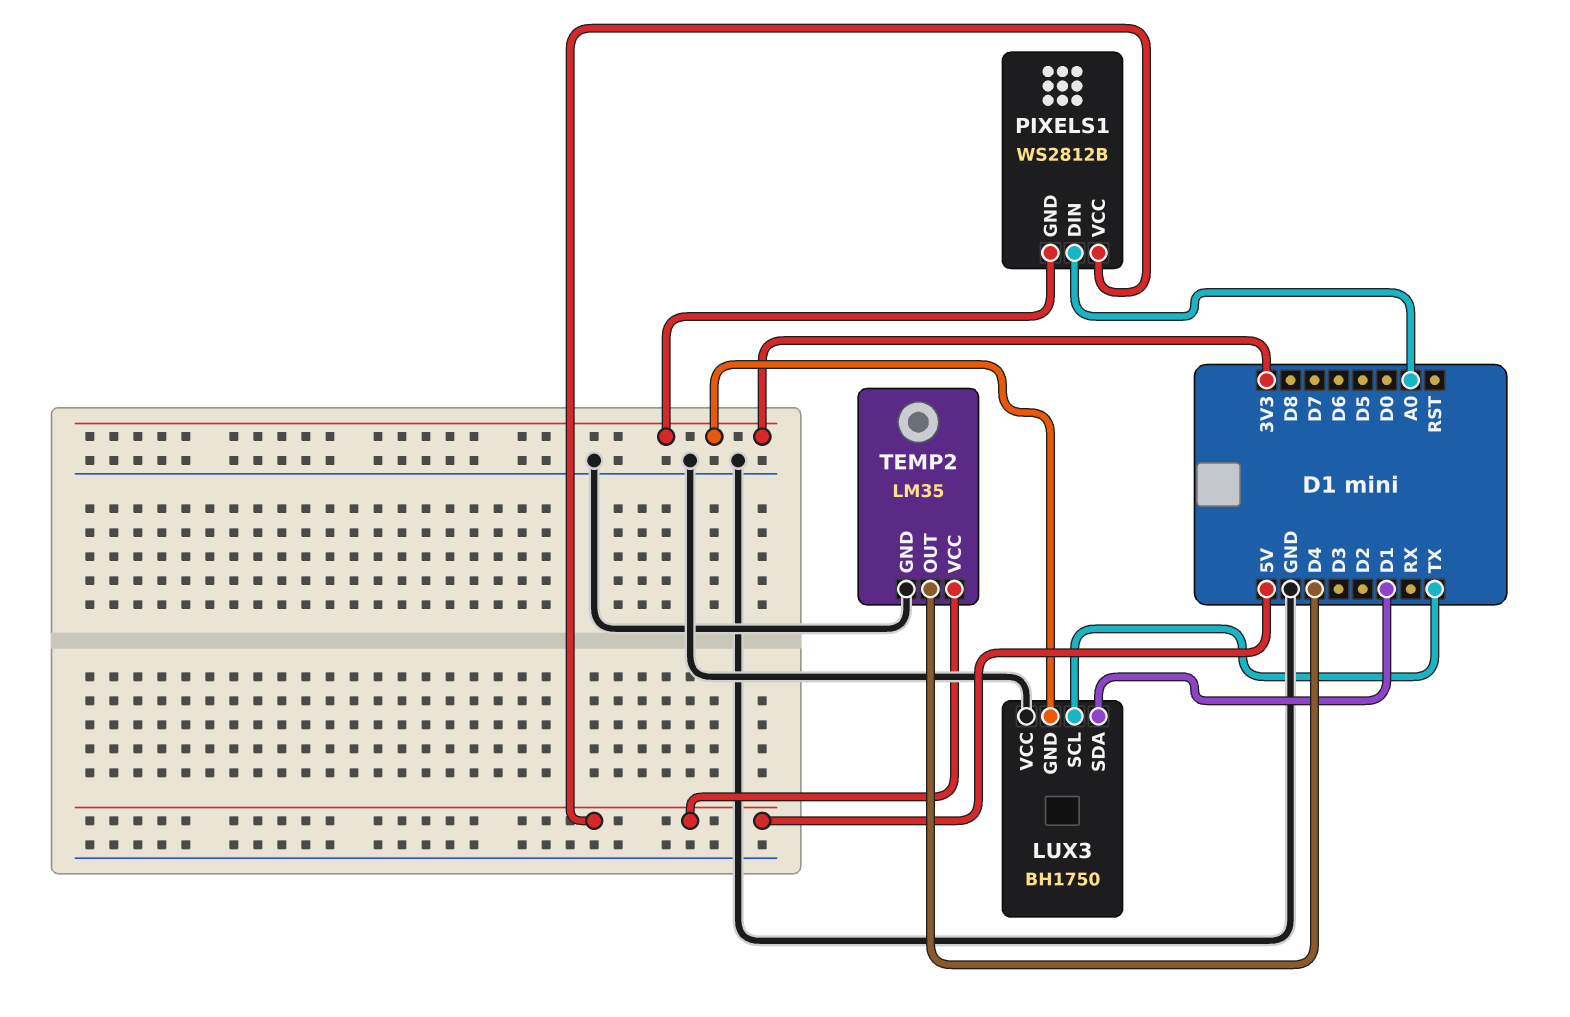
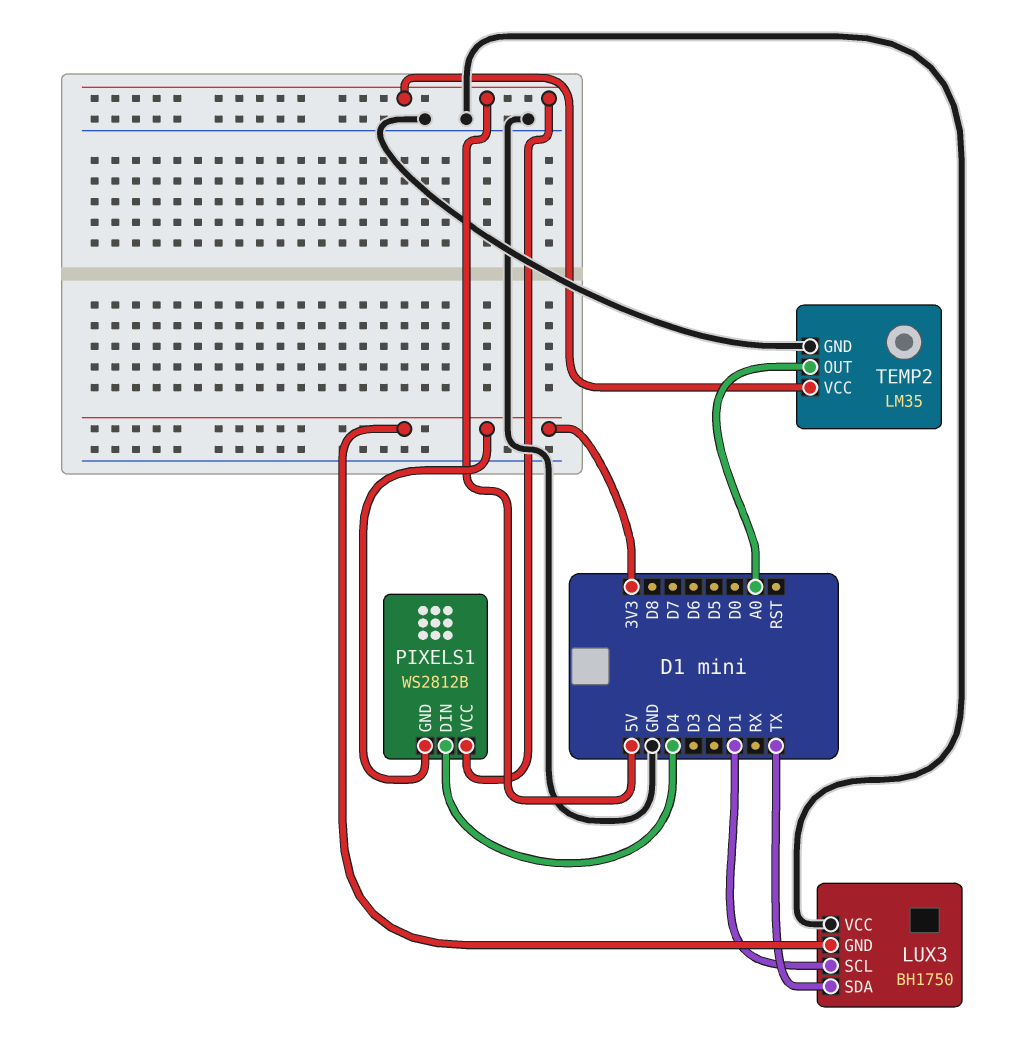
LUX3 pin SCL: TX -> D1
LUX3 pin SDA: D1 -> TX
PIXELS1 pin DIN: A0 -> D4
TEMP2 pin OUT: D4 -> A0

